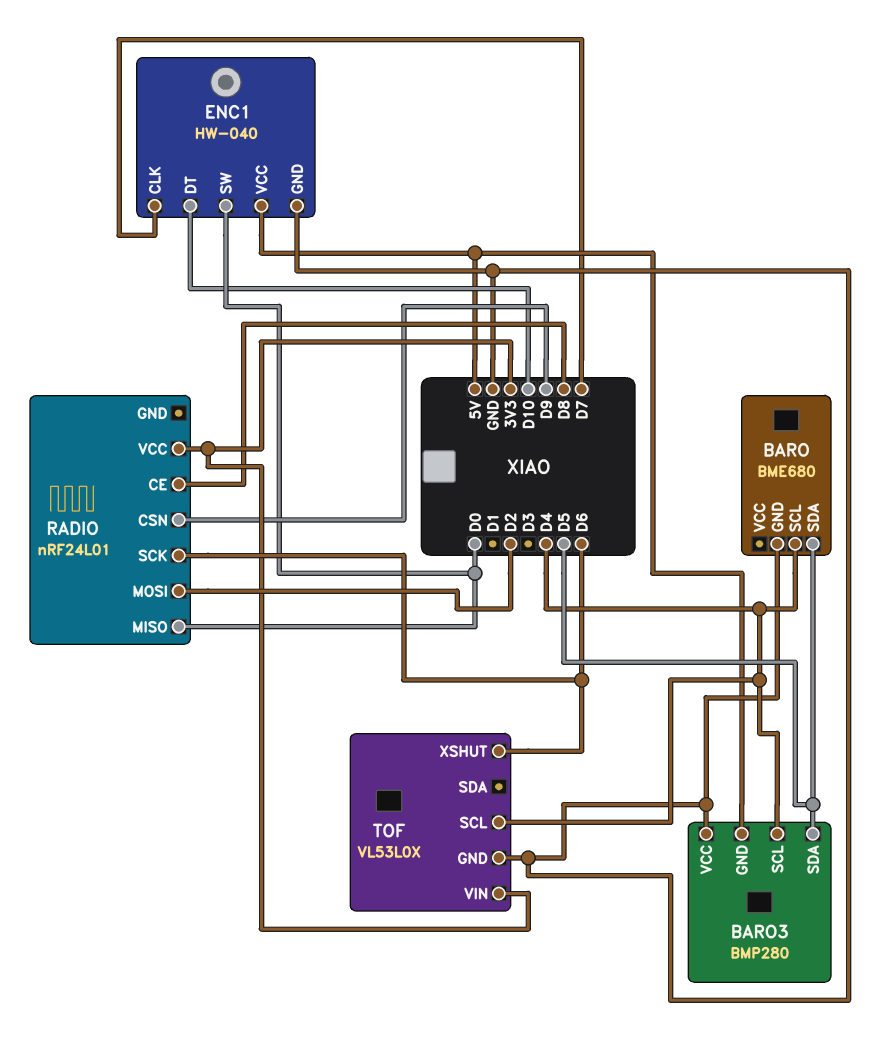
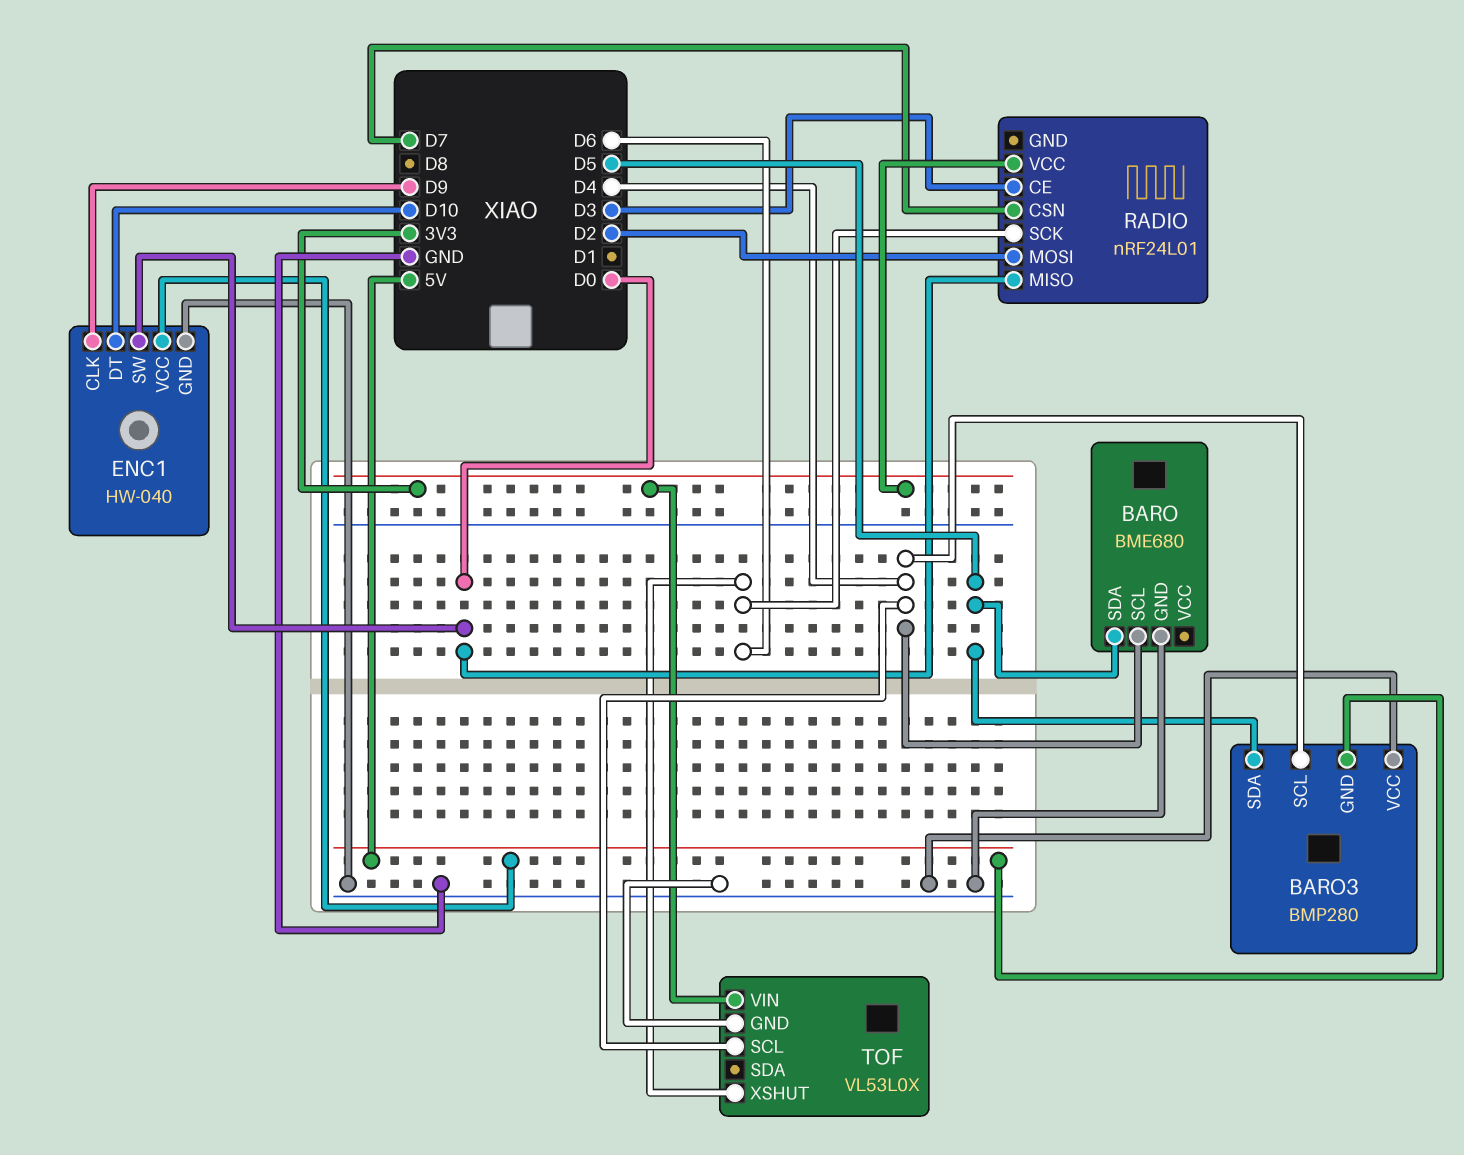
ENC1 pin CLK: D7 -> D9
RADIO pin CE: D8 -> D3
RADIO pin CSN: D9 -> D7

